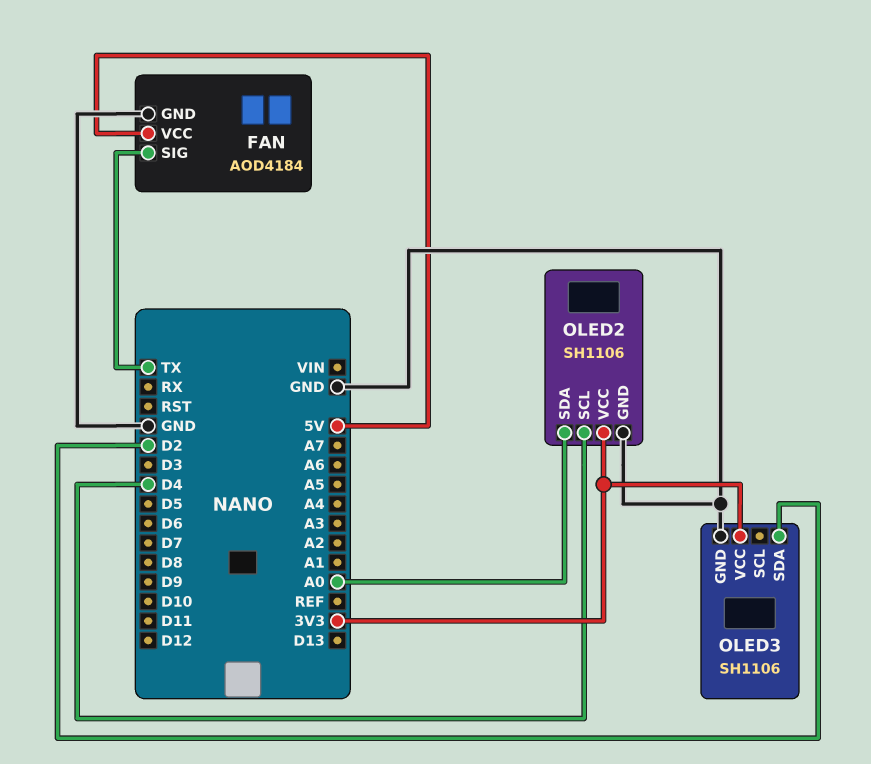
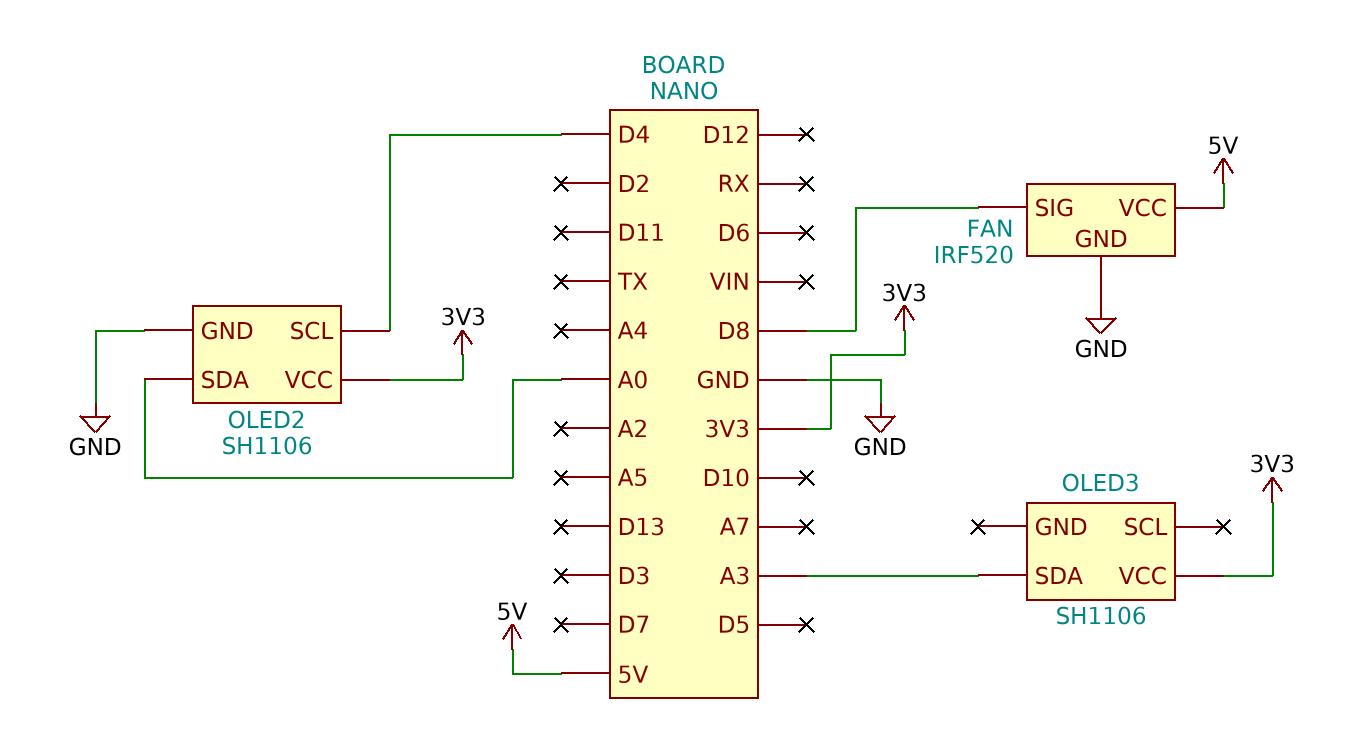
FAN: AOD4184 -> IRF520
FAN pin SIG: TX -> D8
OLED3 pin GND: GND -> none
OLED3 pin SDA: D2 -> A3

